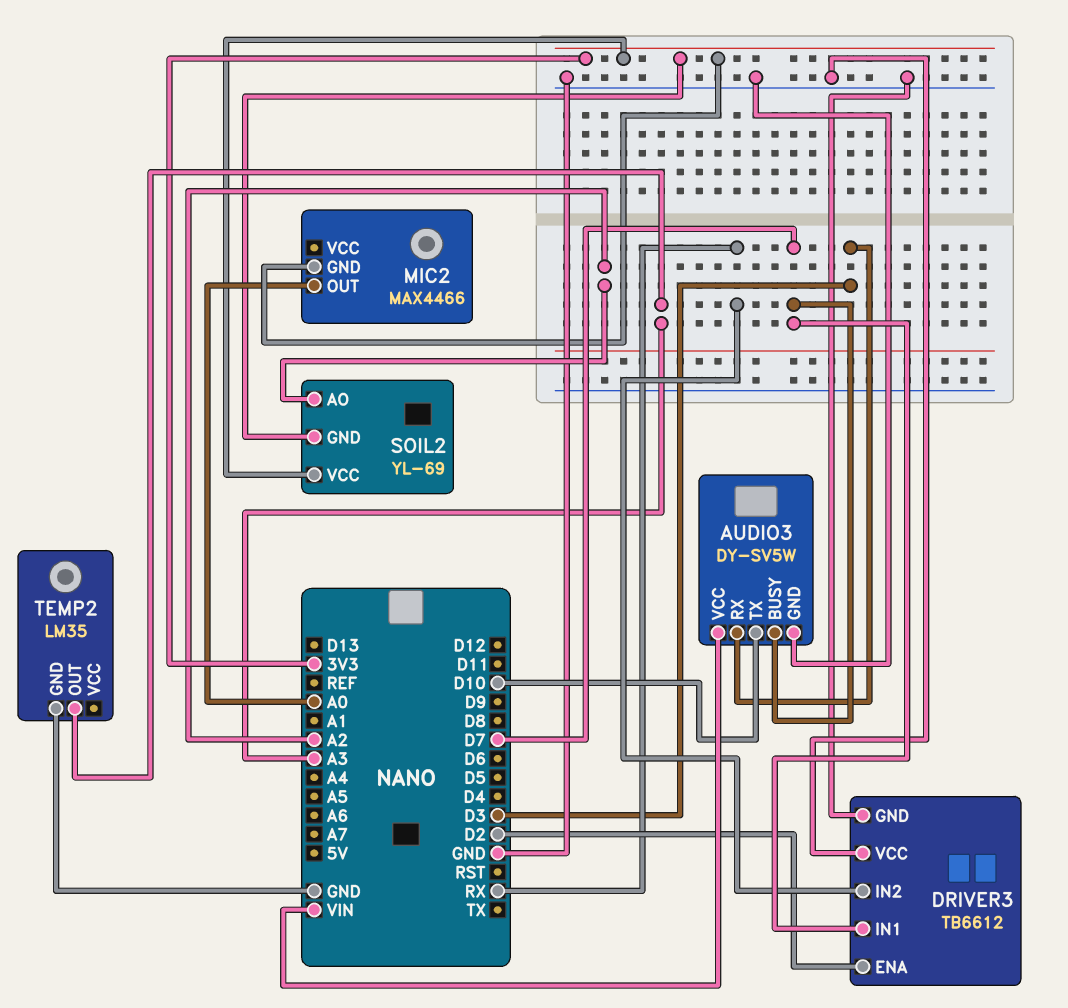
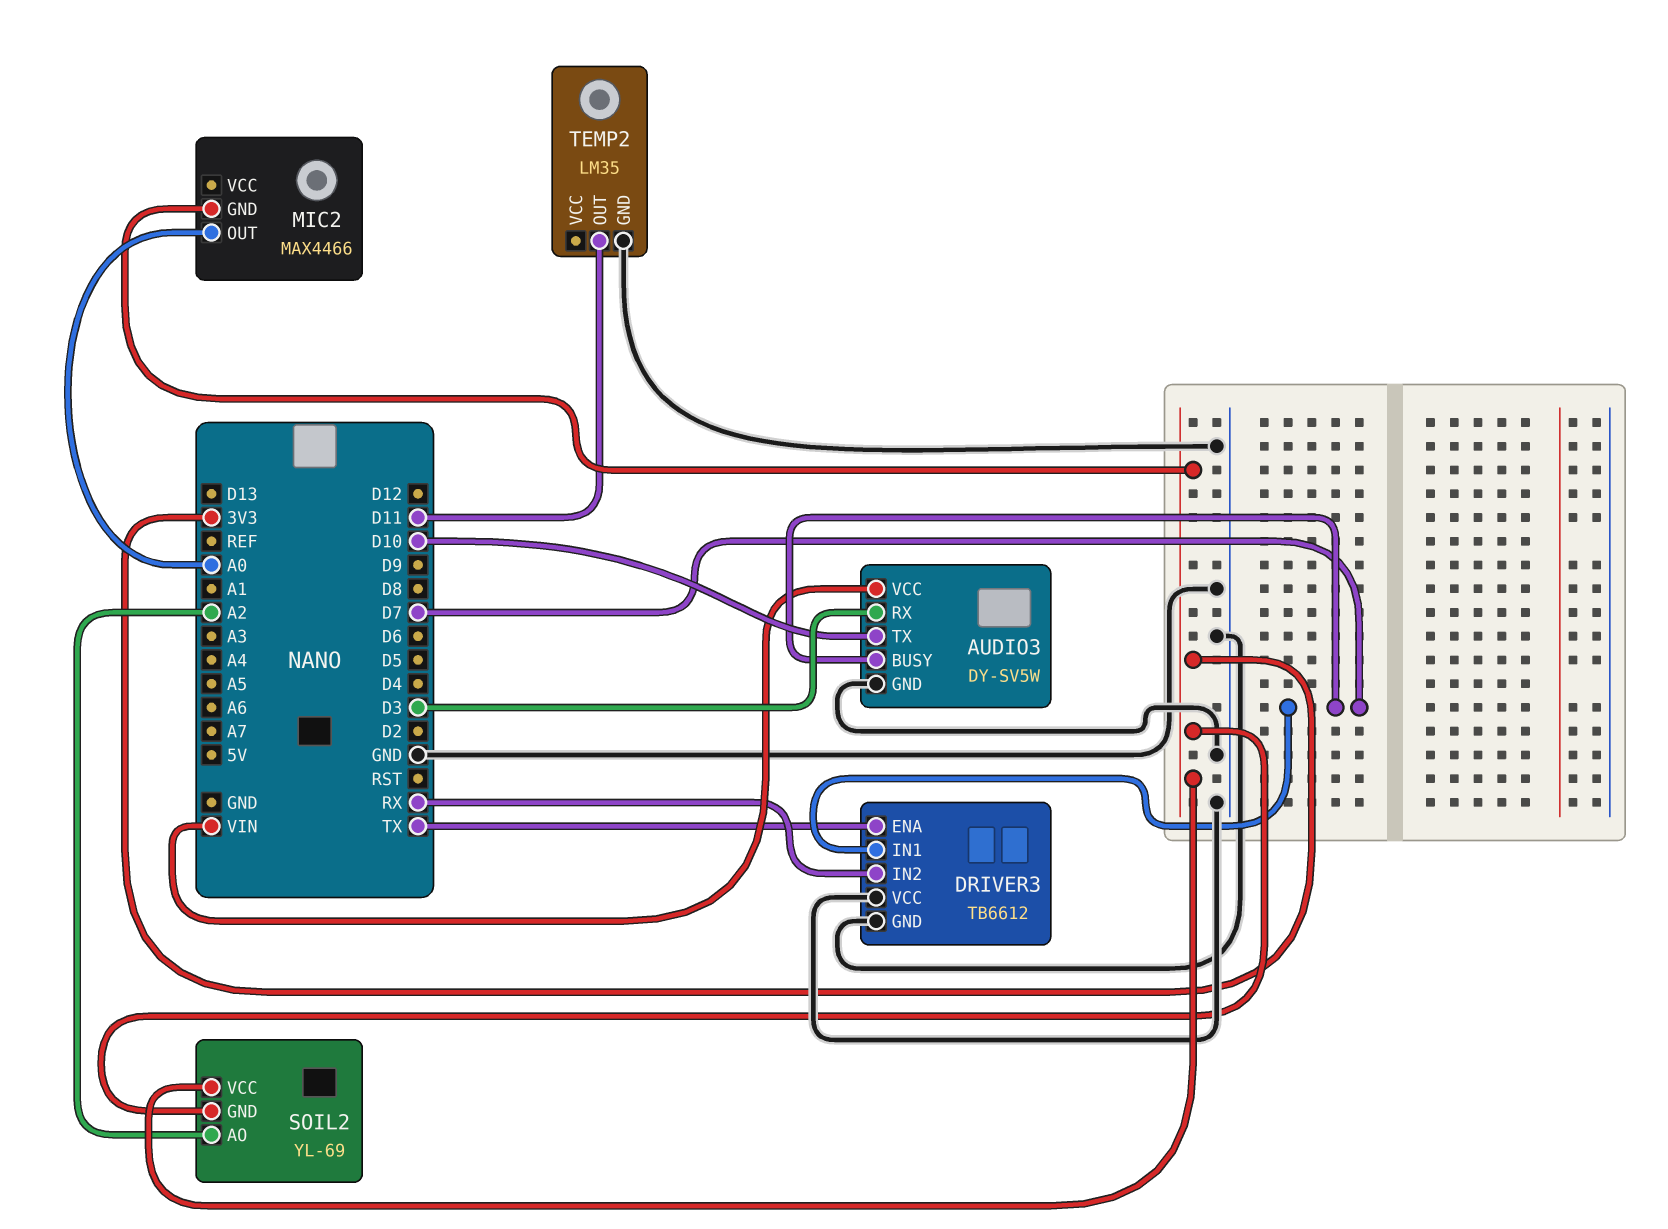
DRIVER3 pin ENA: D2 -> TX
TEMP2 pin OUT: A3 -> D11

